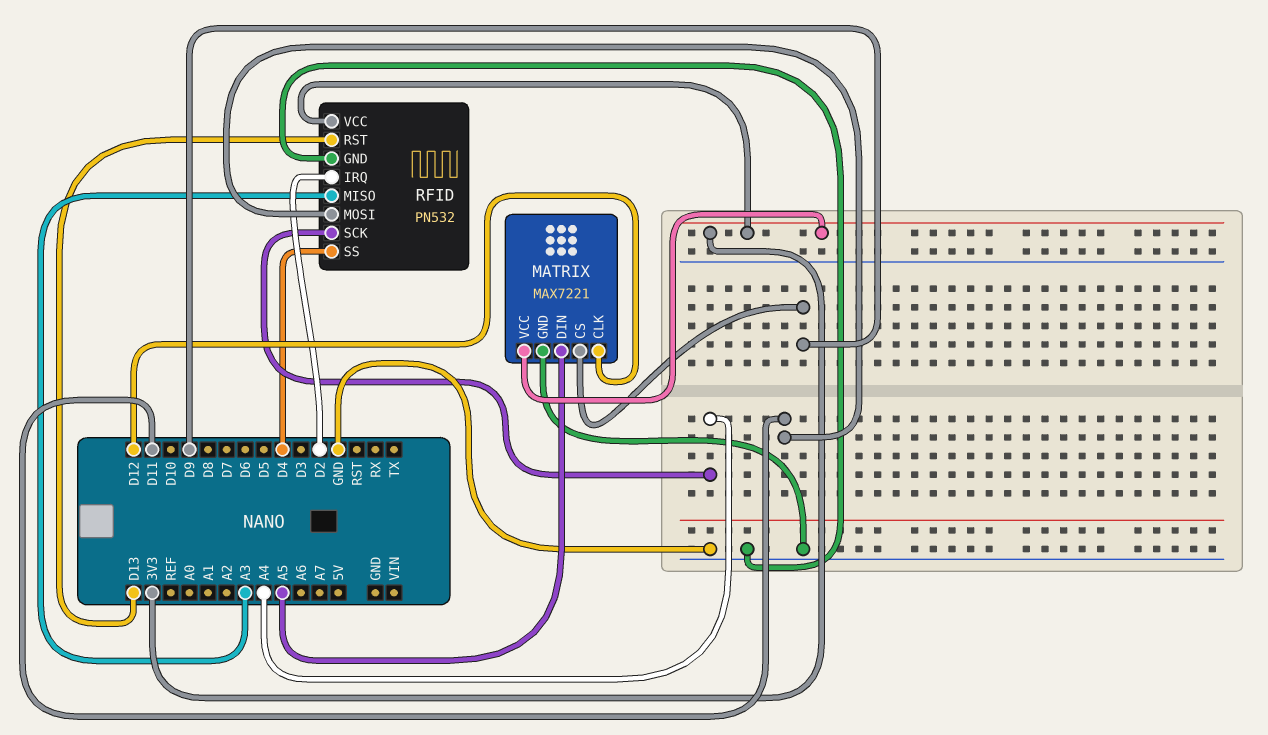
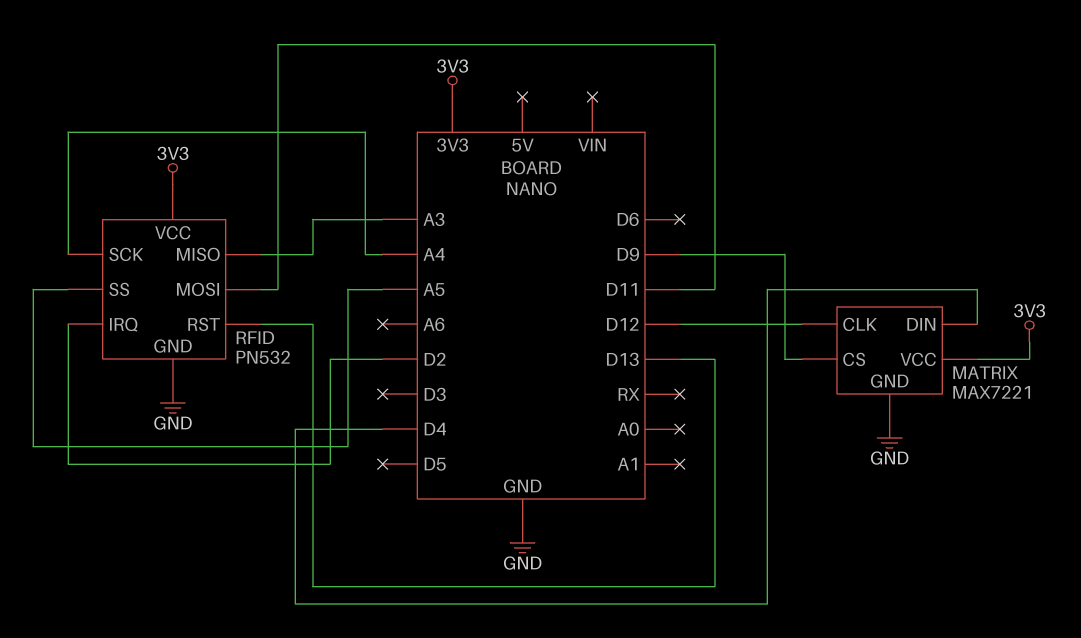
MATRIX pin DIN: A5 -> D4
RFID pin SS: D4 -> A5

